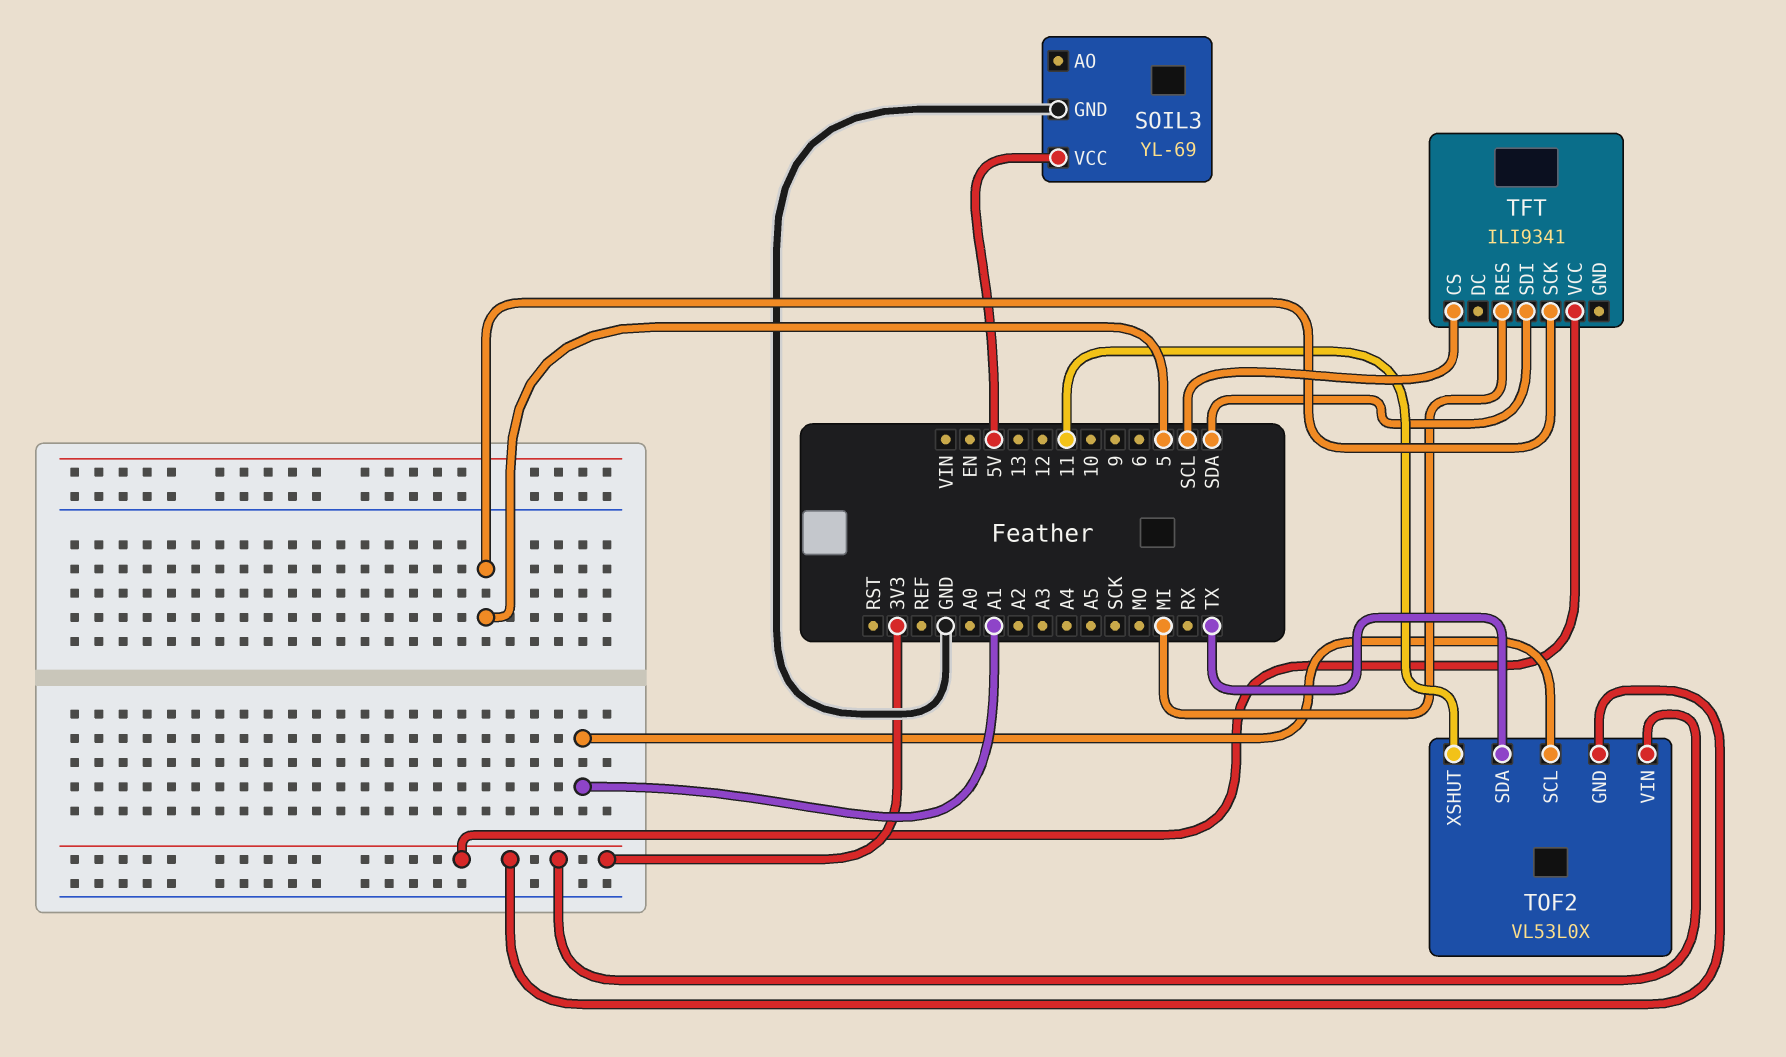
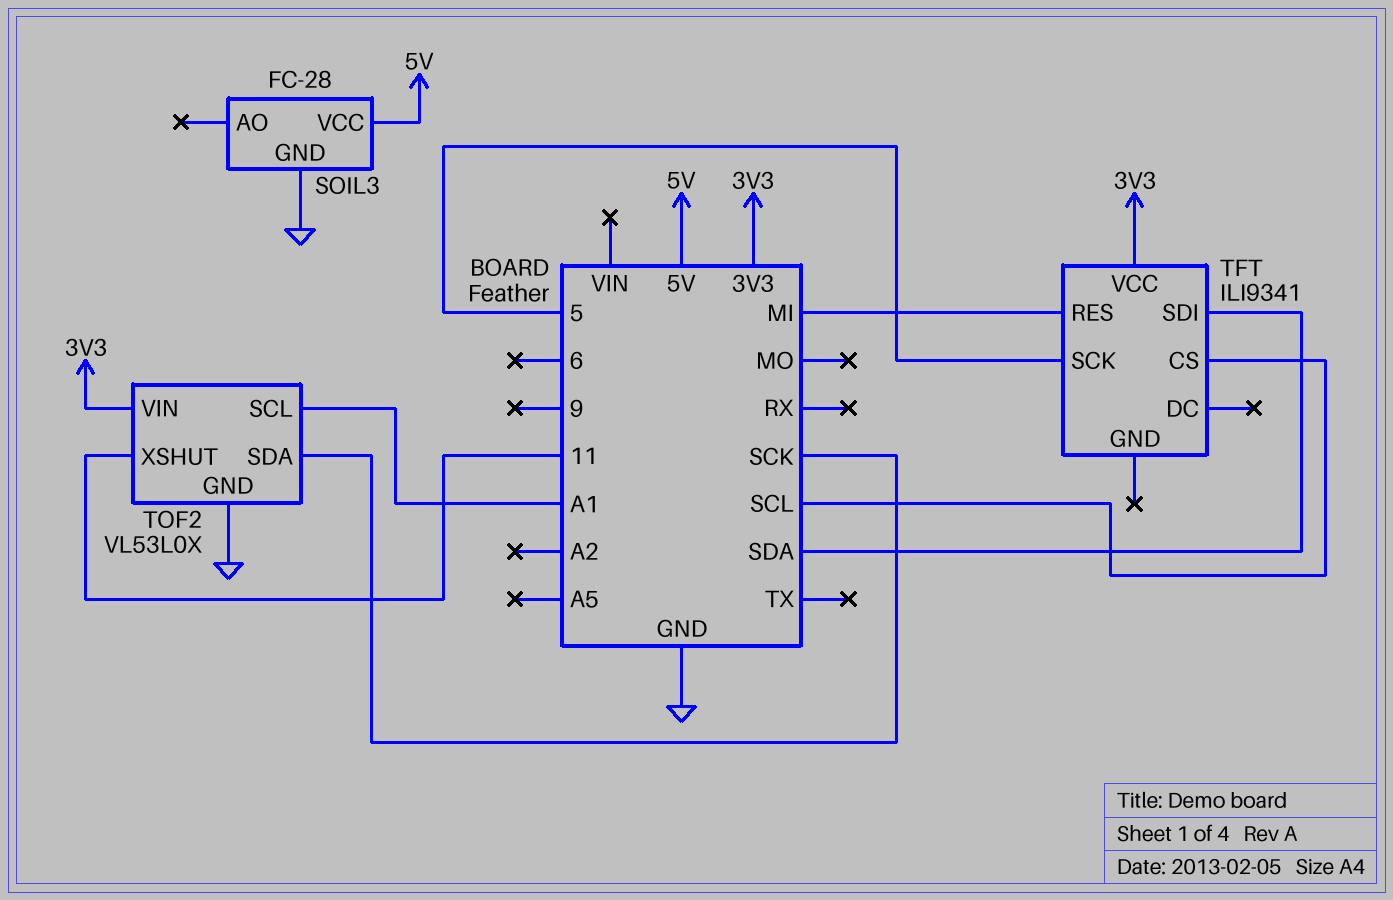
SOIL3: YL-69 -> FC-28
TOF2 pin GND: 3V3 -> GND
TOF2 pin SDA: TX -> SCK

